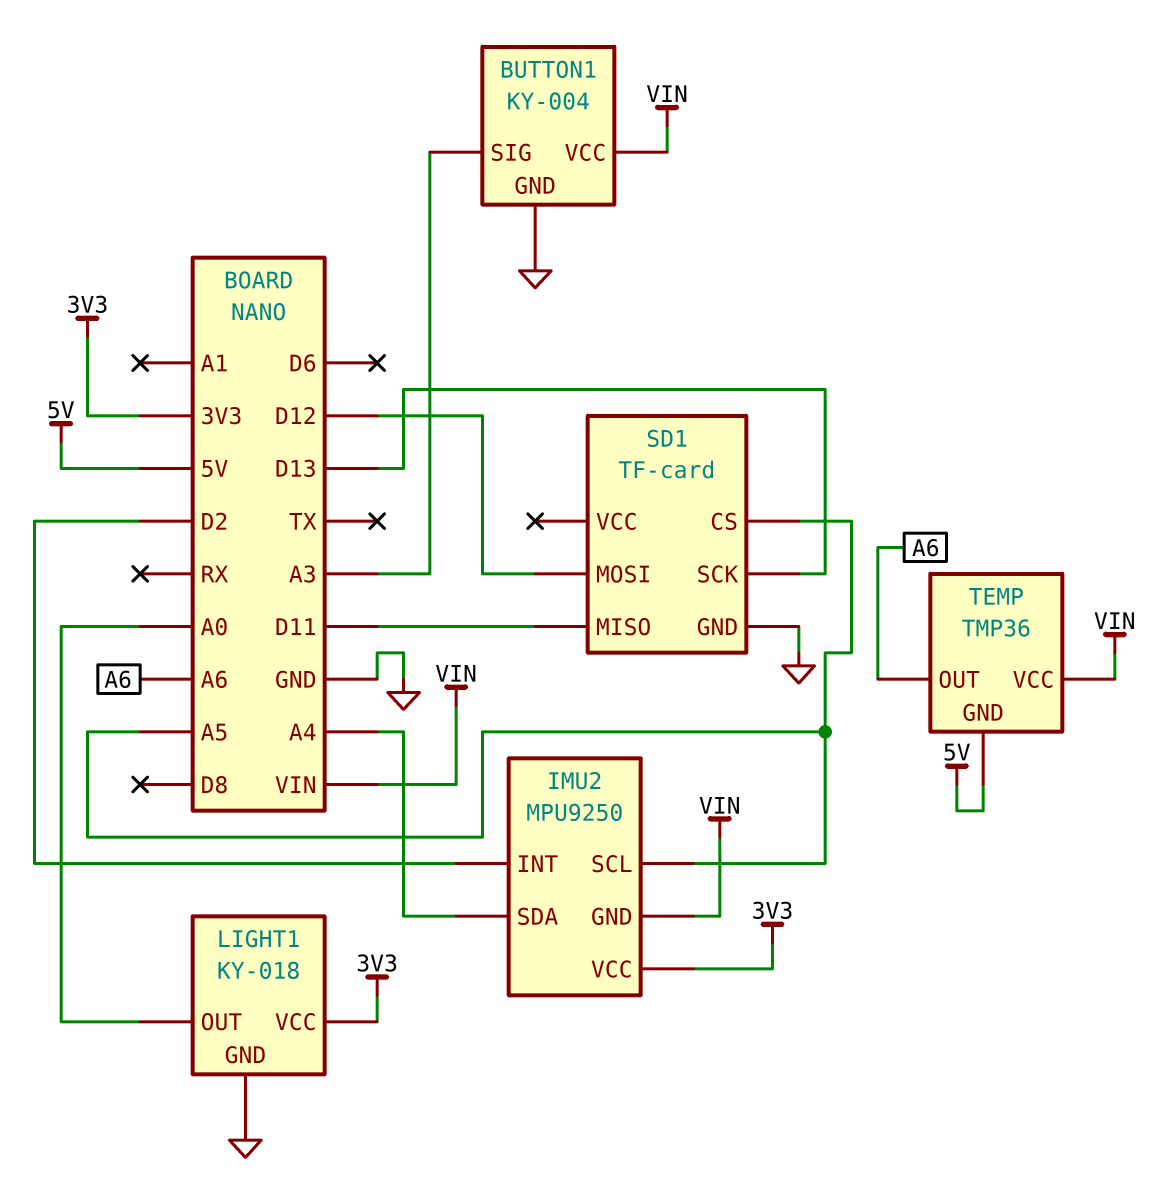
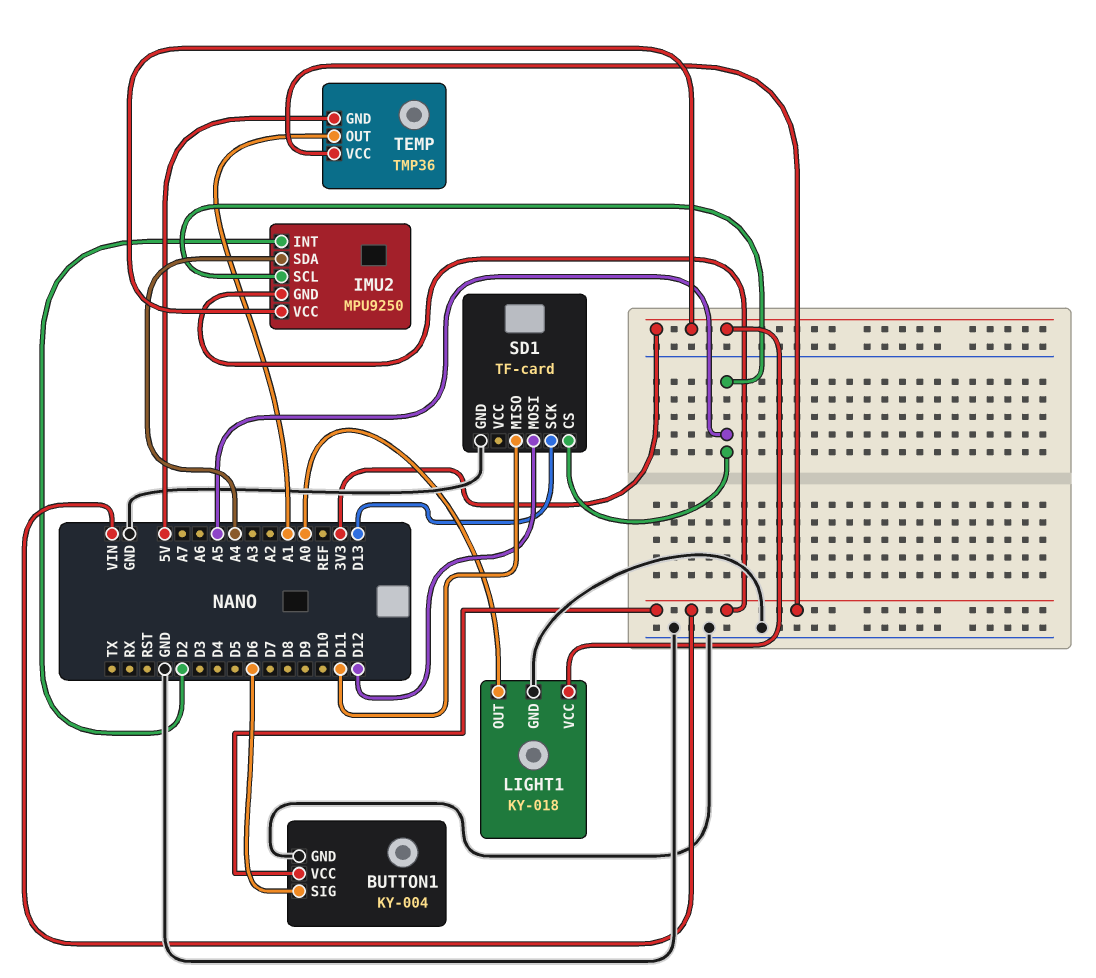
BUTTON1 pin SIG: A3 -> D6
TEMP pin OUT: A6 -> A1

